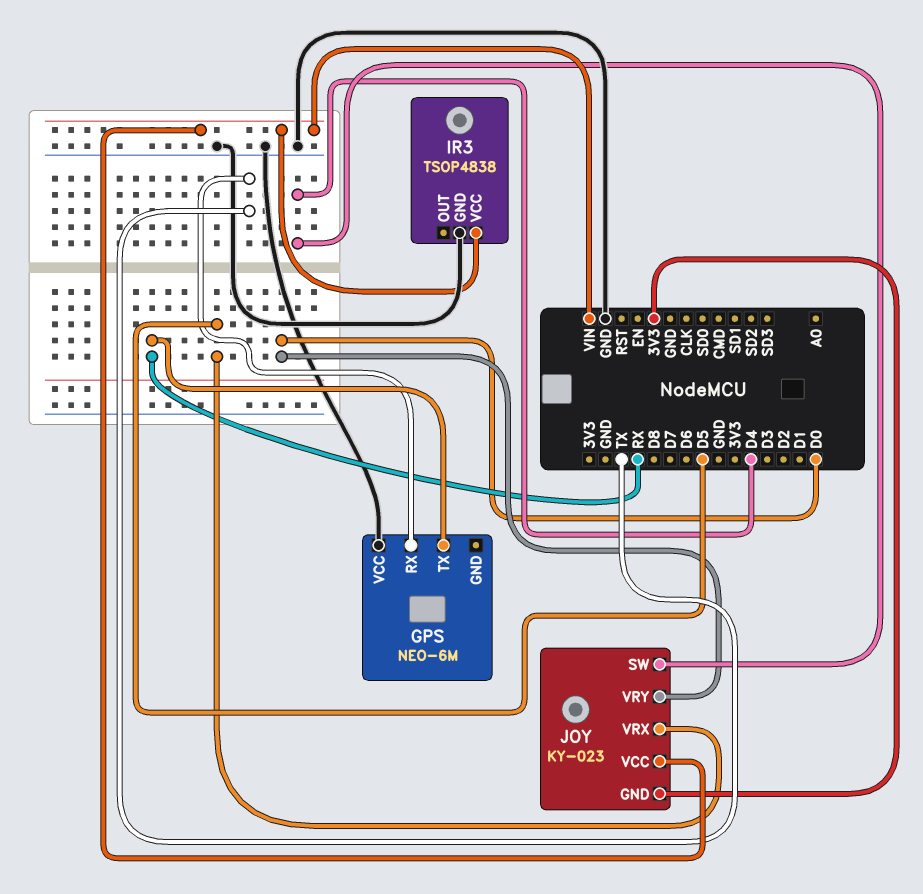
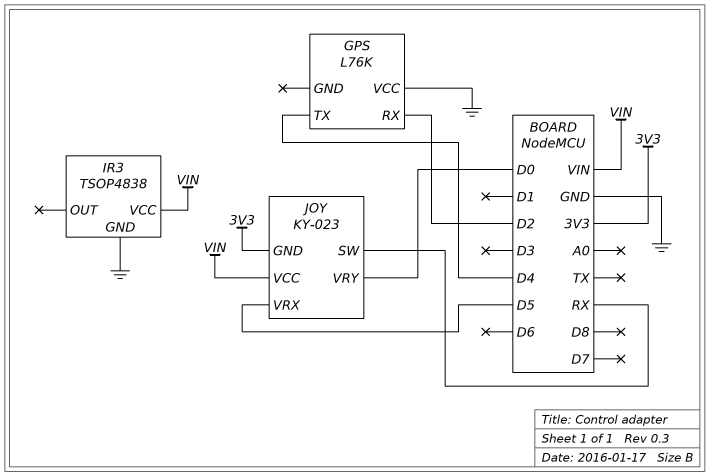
GPS: NEO-6M -> L76K
GPS pin RX: TX -> D2
GPS pin TX: RX -> D4
JOY pin SW: D4 -> RX

